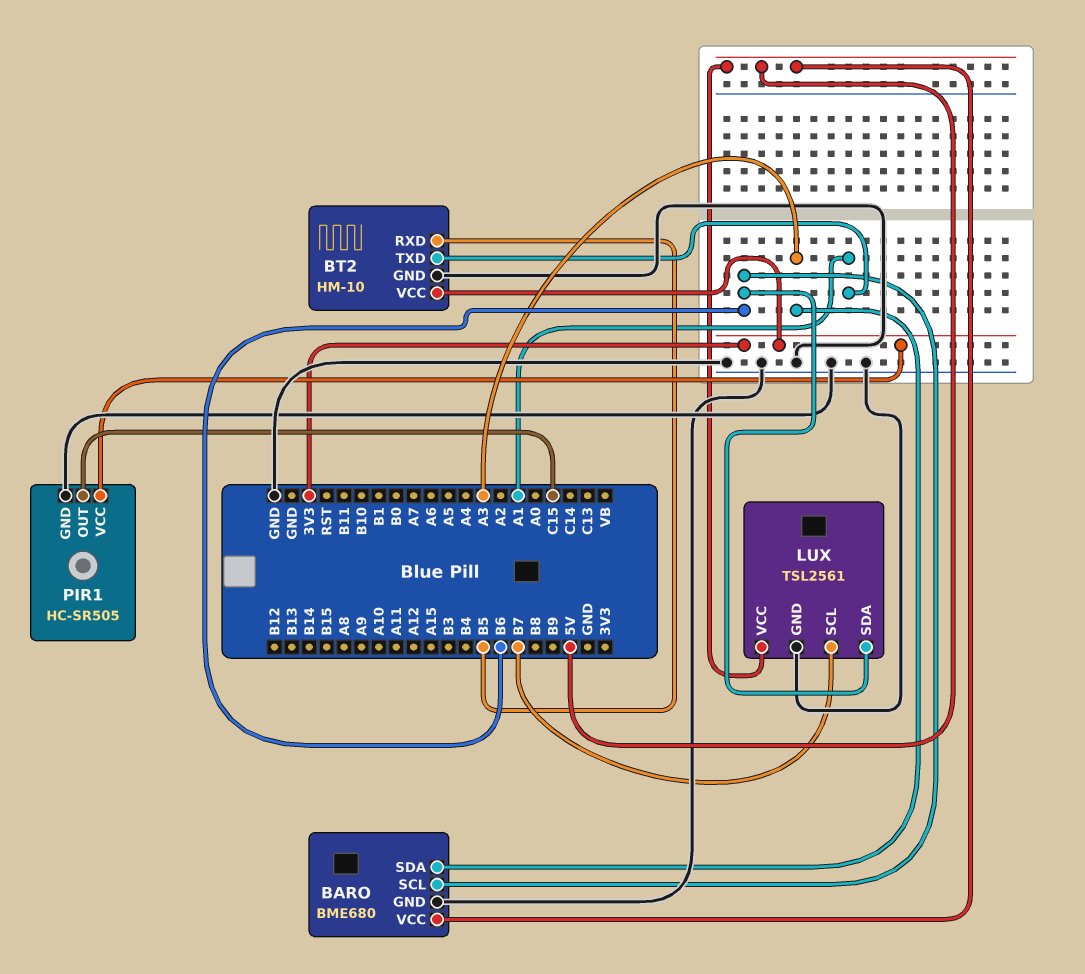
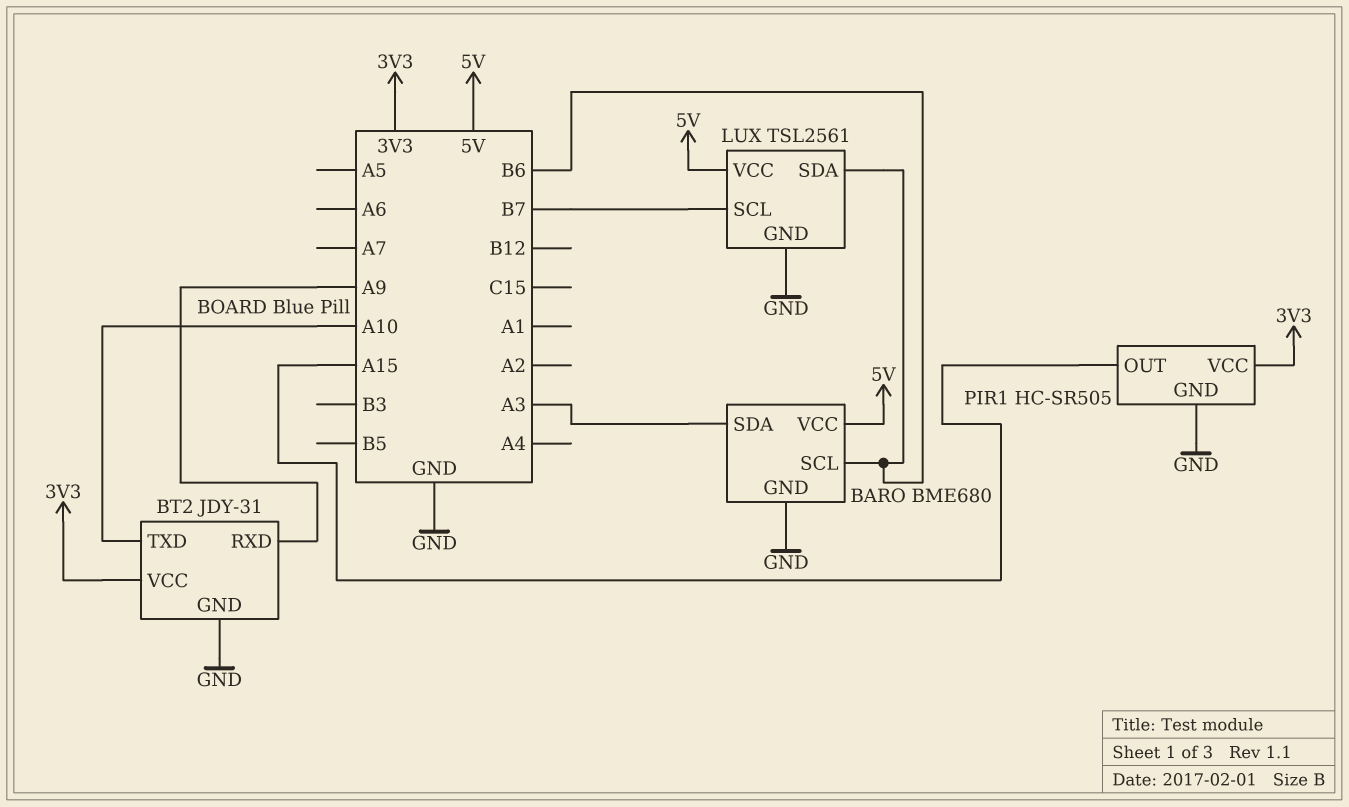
BT2: HM-10 -> JDY-31
BT2 pin RXD: B5 -> A9
BT2 pin TXD: A1 -> A10
PIR1 pin OUT: C15 -> A15

